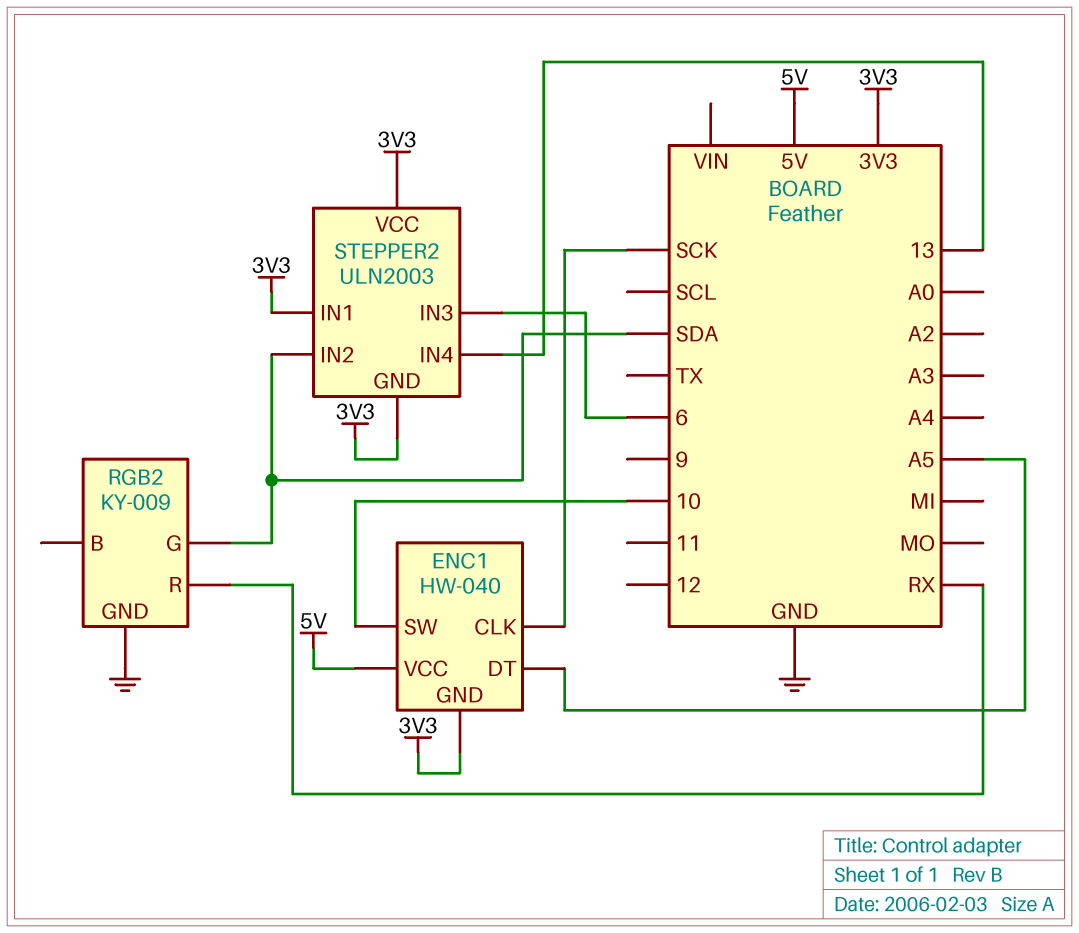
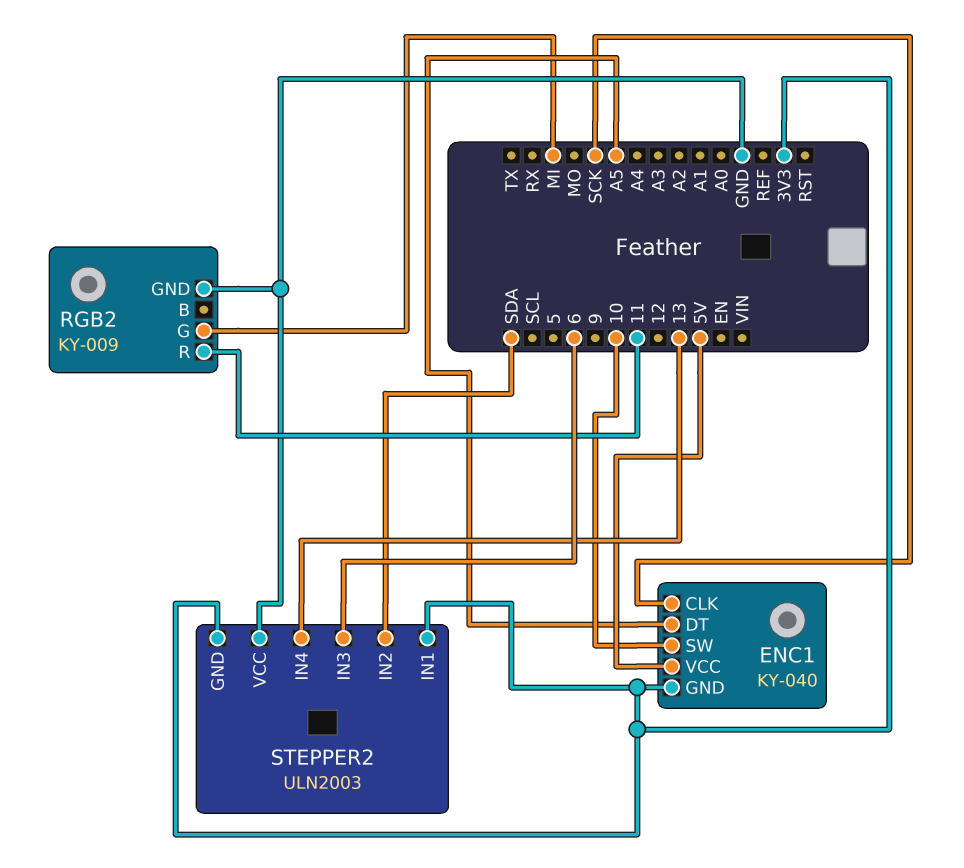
ENC1: HW-040 -> KY-040
RGB2 pin G: SDA -> MI
RGB2 pin R: RX -> 11
STEPPER2 pin VCC: 3V3 -> GND

